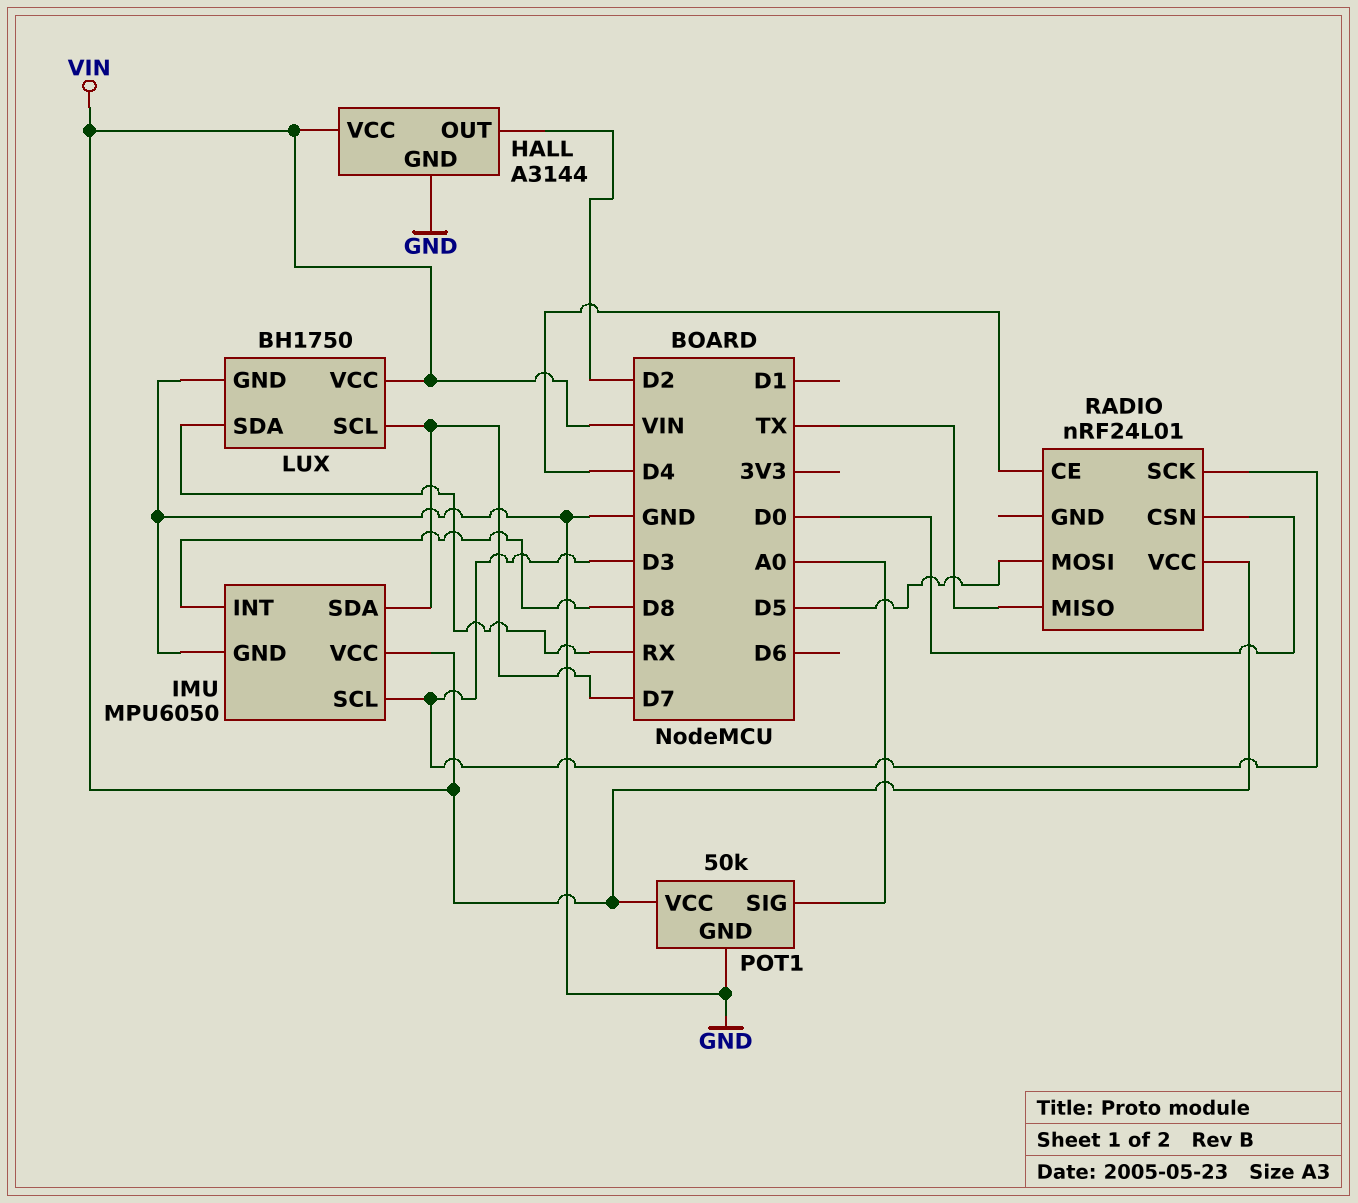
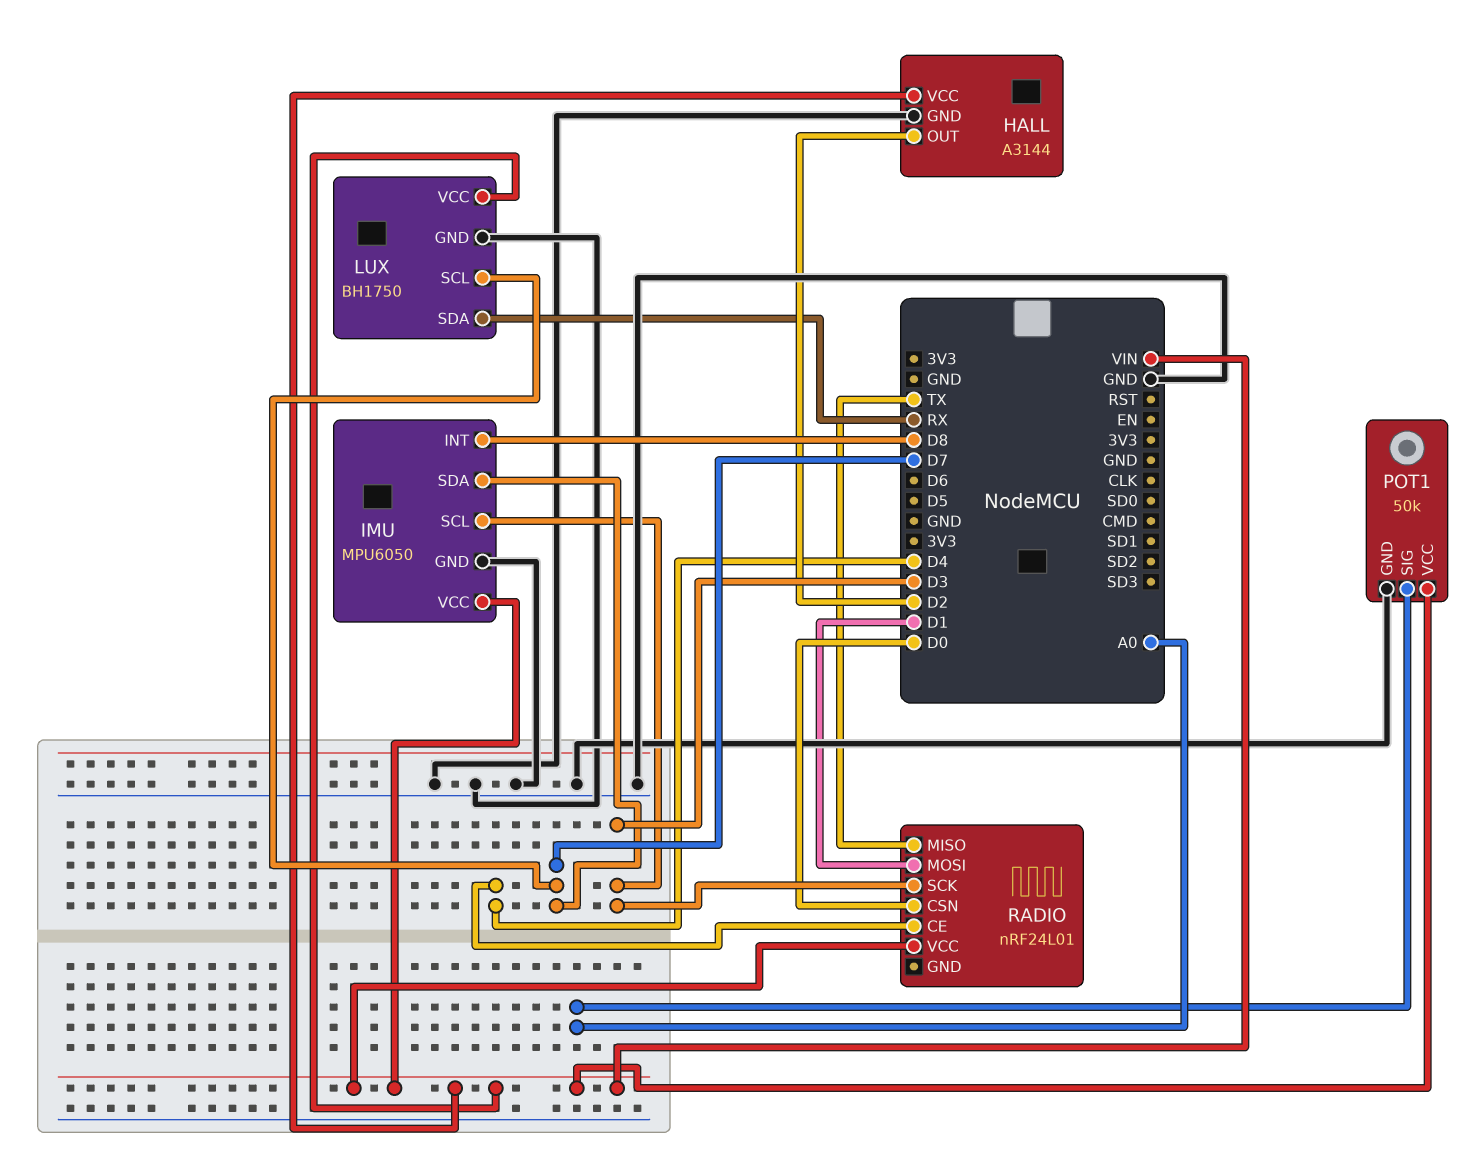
RADIO pin MOSI: D5 -> D1

